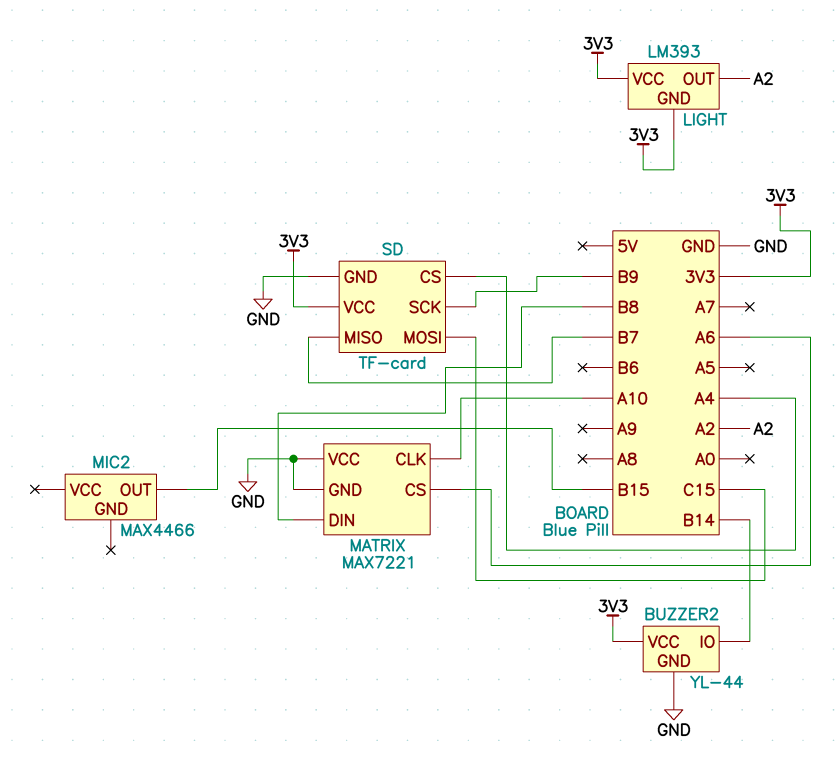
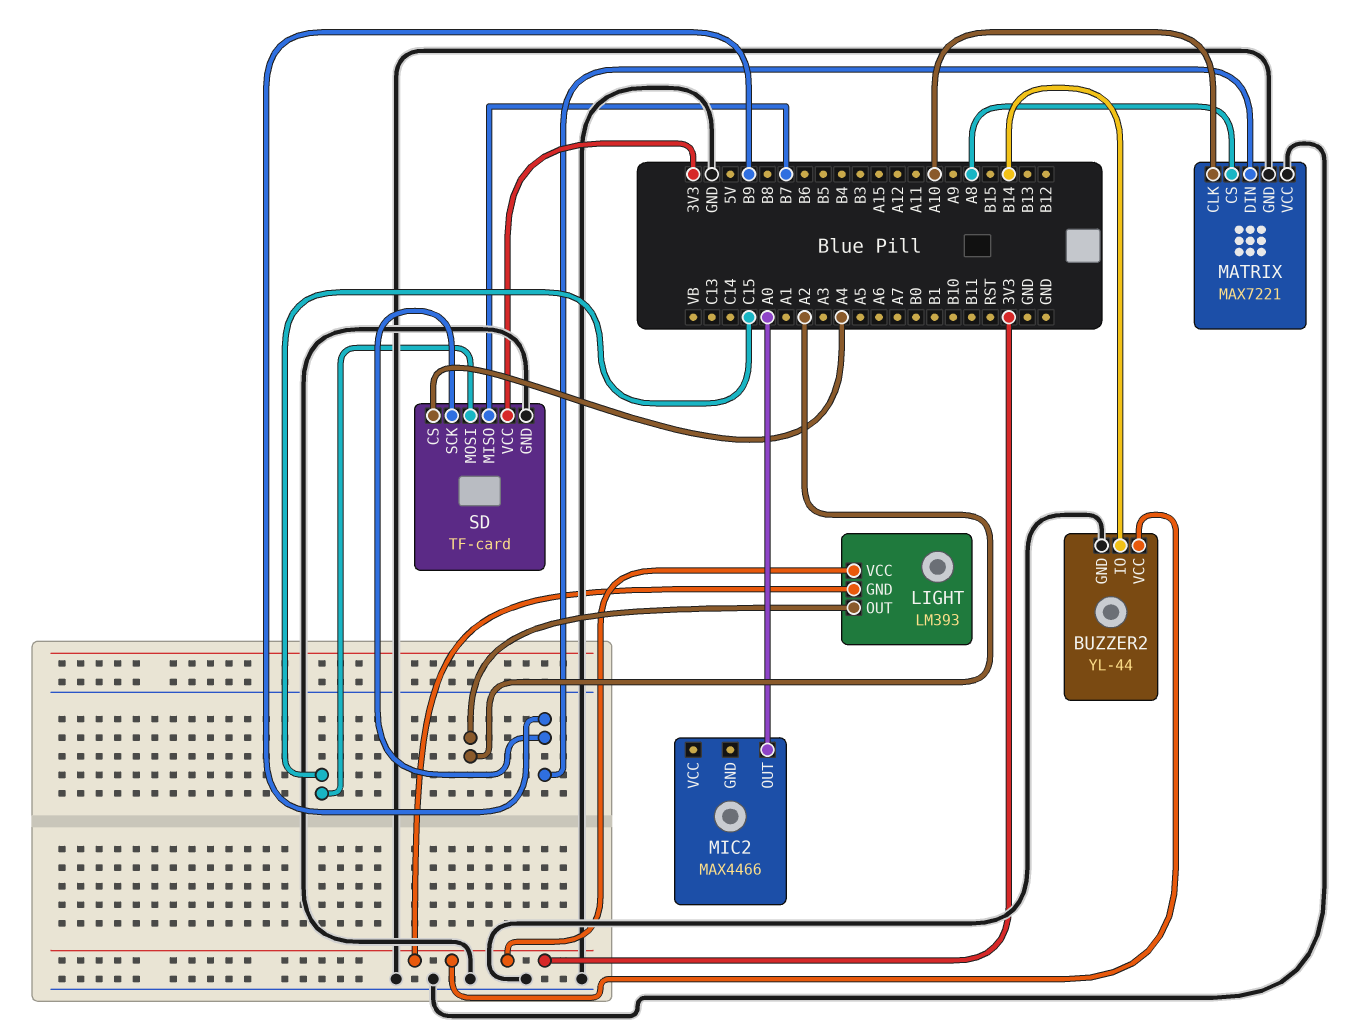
MATRIX pin CS: A6 -> A8
MATRIX pin DIN: B8 -> B9
MIC2 pin OUT: B15 -> A0

